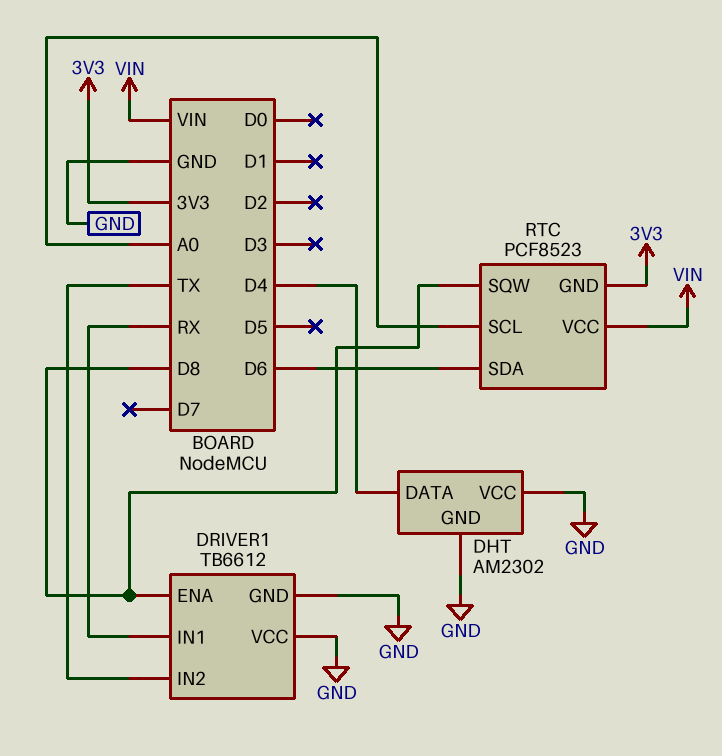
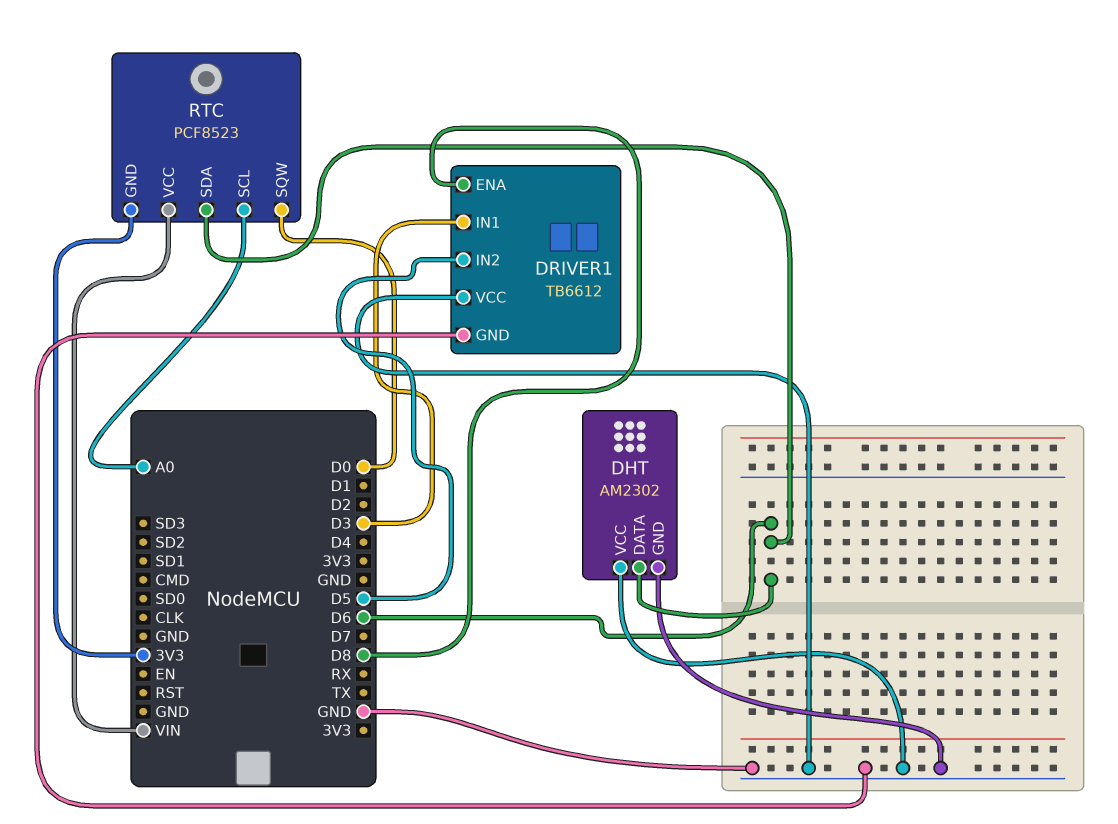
DHT pin DATA: D4 -> D6
DRIVER1 pin IN1: RX -> D3
DRIVER1 pin IN2: TX -> D5
RTC pin SQW: D8 -> D0

